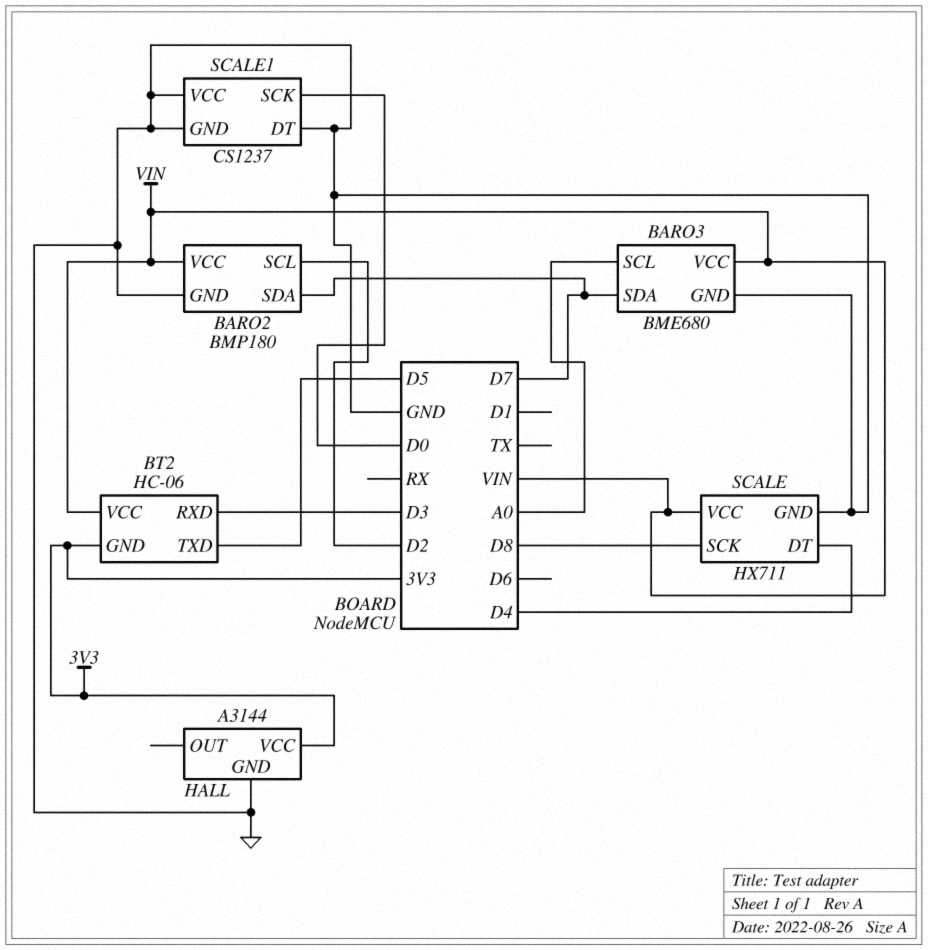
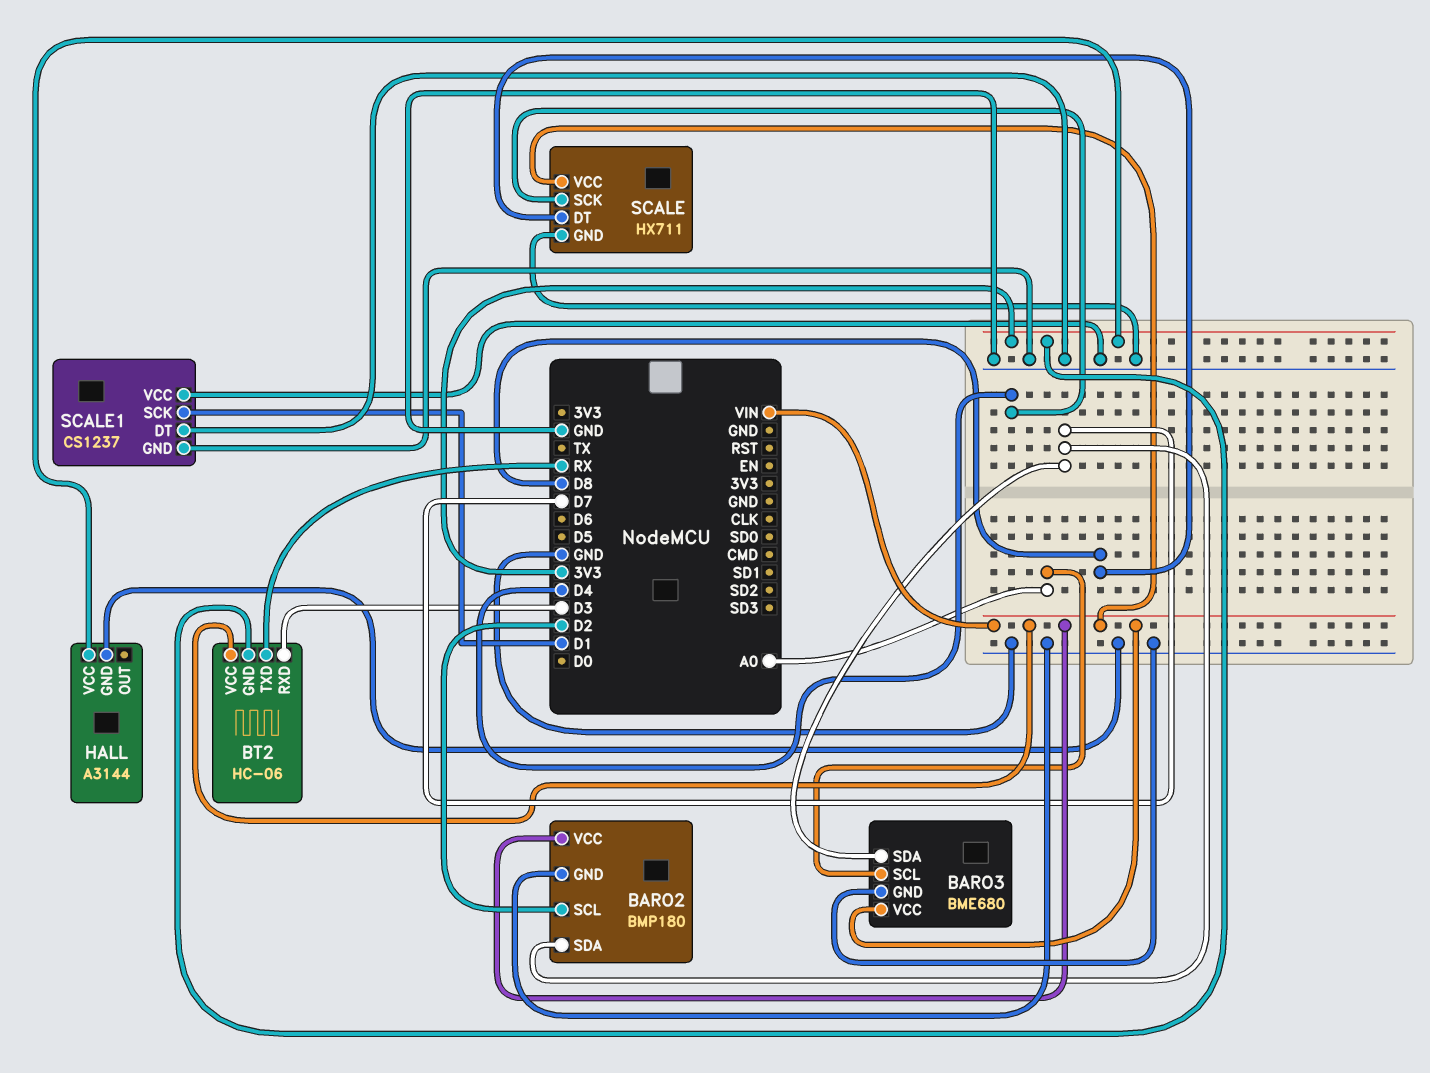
BT2 pin TXD: D5 -> RX
SCALE pin DT: D4 -> D8
SCALE pin SCK: D8 -> D4
SCALE1 pin SCK: D0 -> D1

